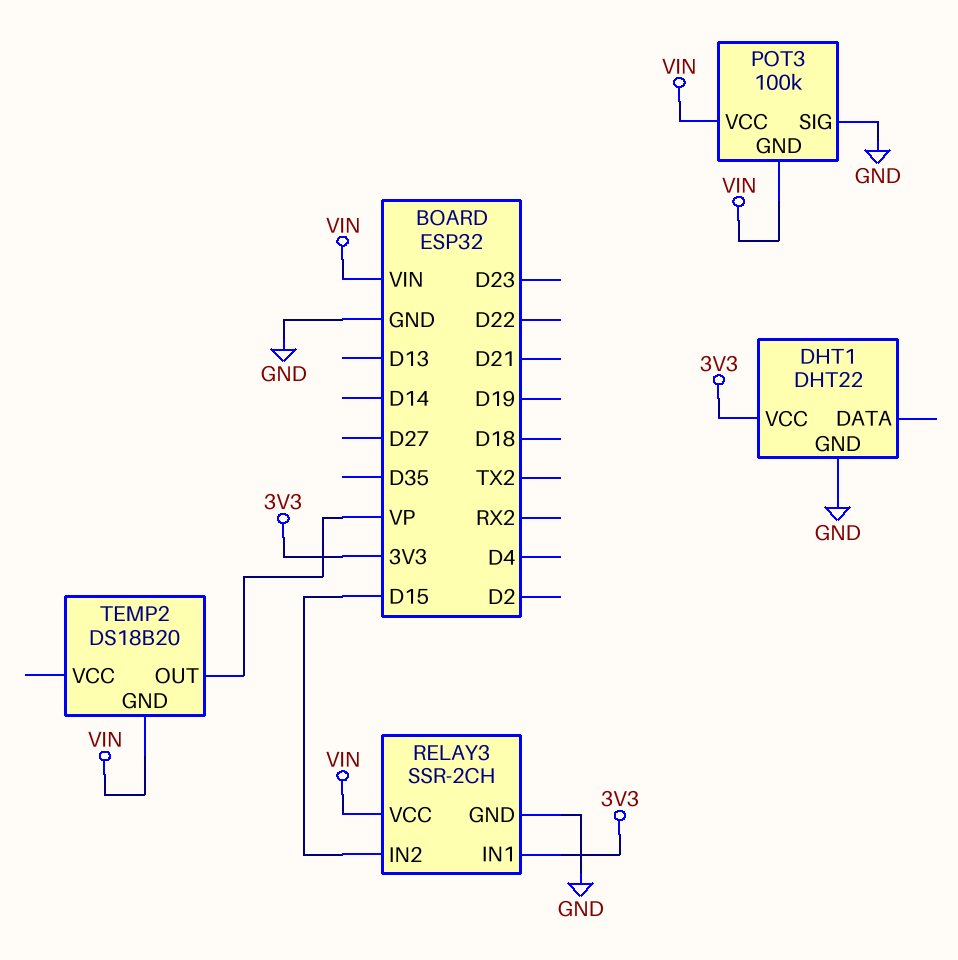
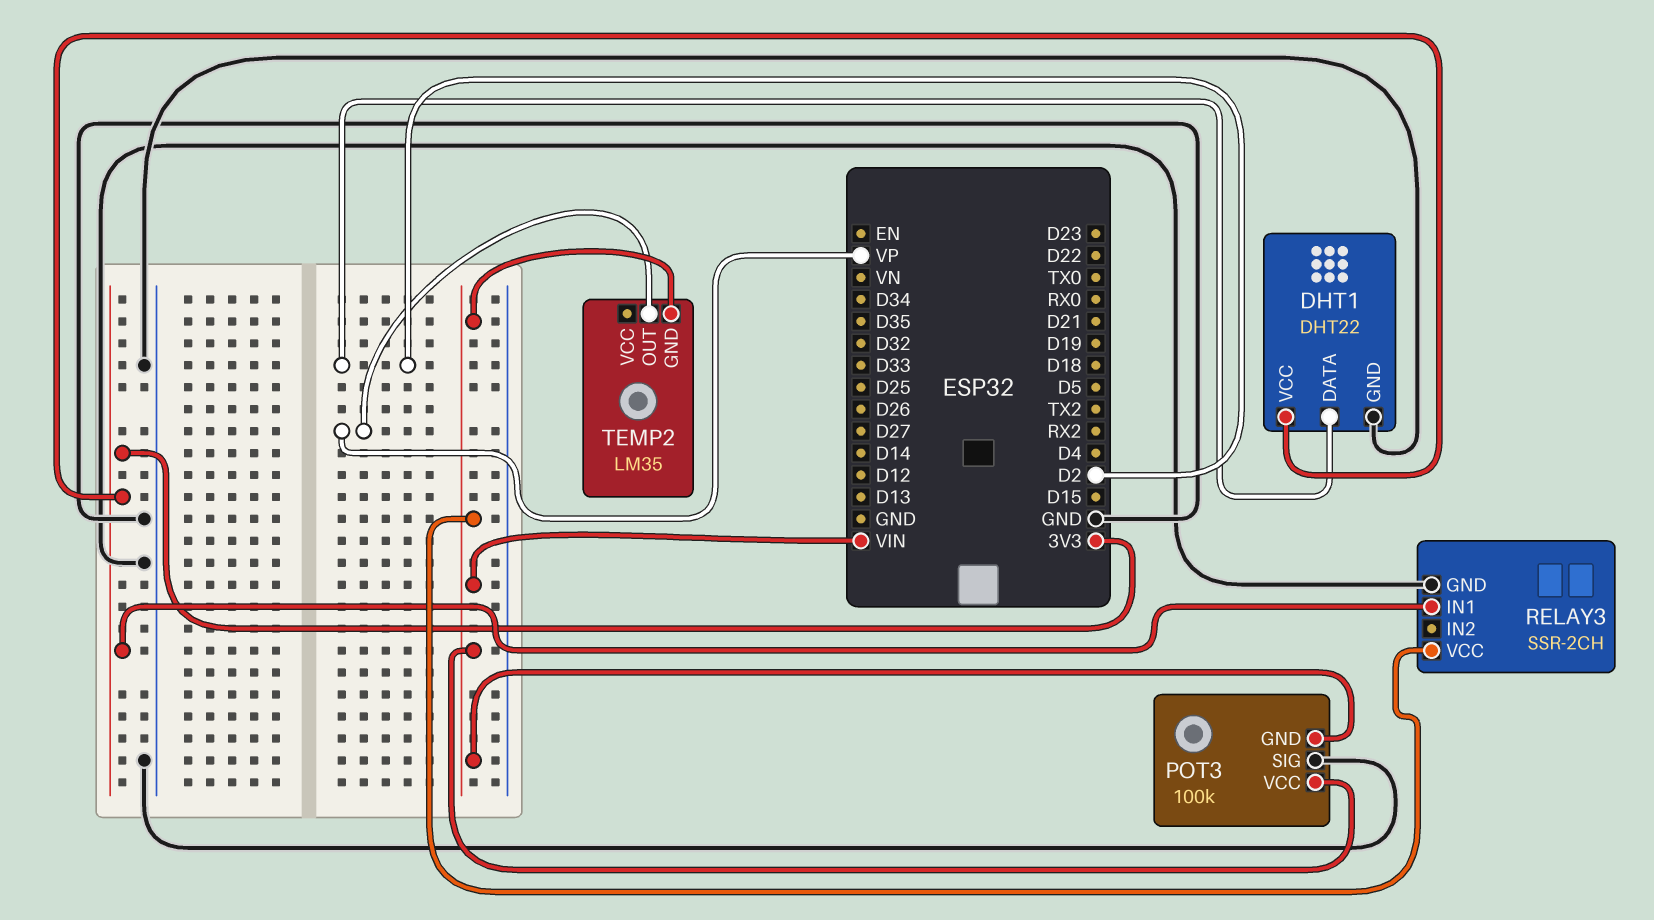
DHT1 pin DATA: none -> D2
RELAY3 pin IN2: D15 -> none
TEMP2: DS18B20 -> LM35

